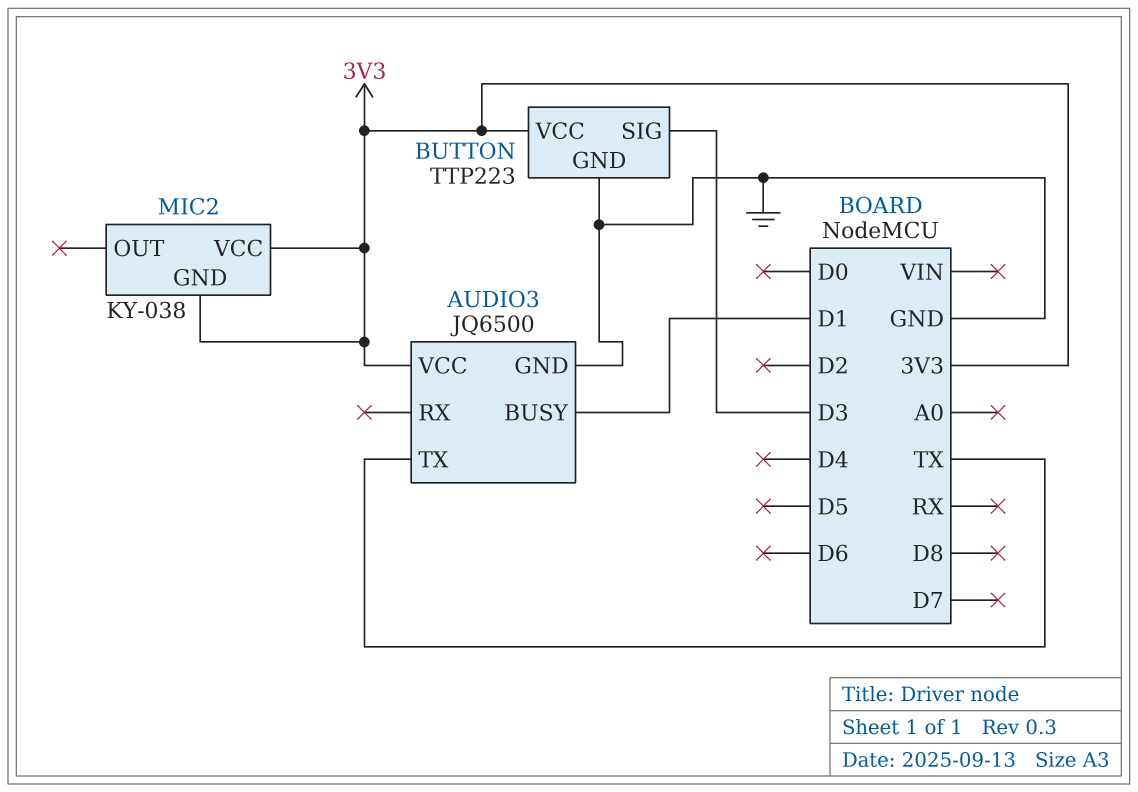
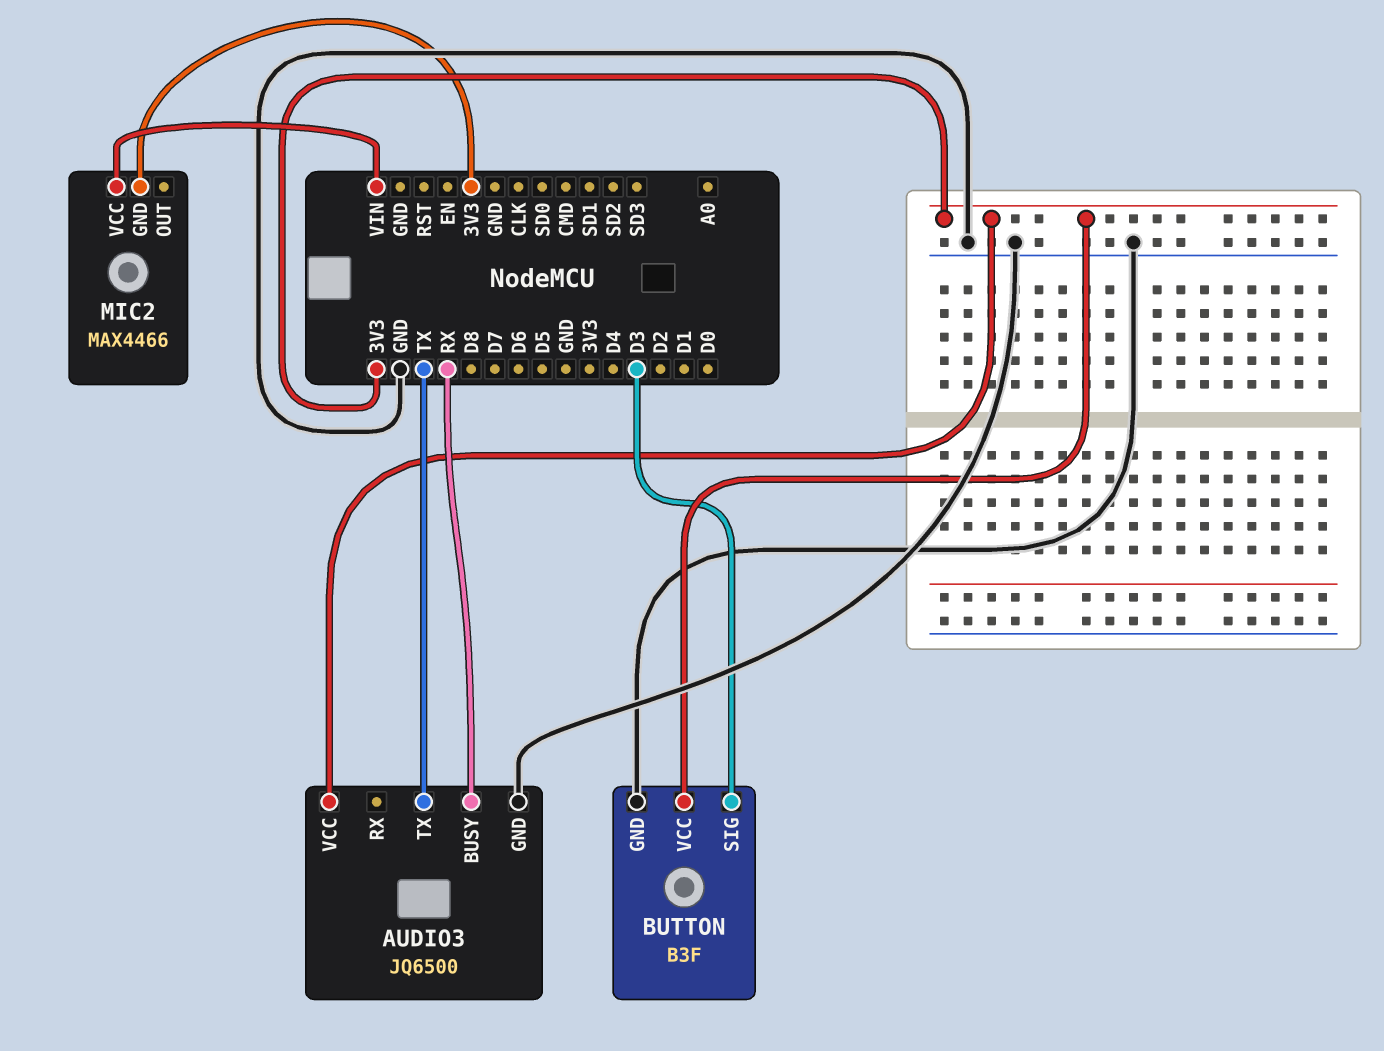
AUDIO3 pin BUSY: D1 -> RX
BUTTON: TTP223 -> B3F
MIC2: KY-038 -> MAX4466
MIC2 pin VCC: 3V3 -> VIN

